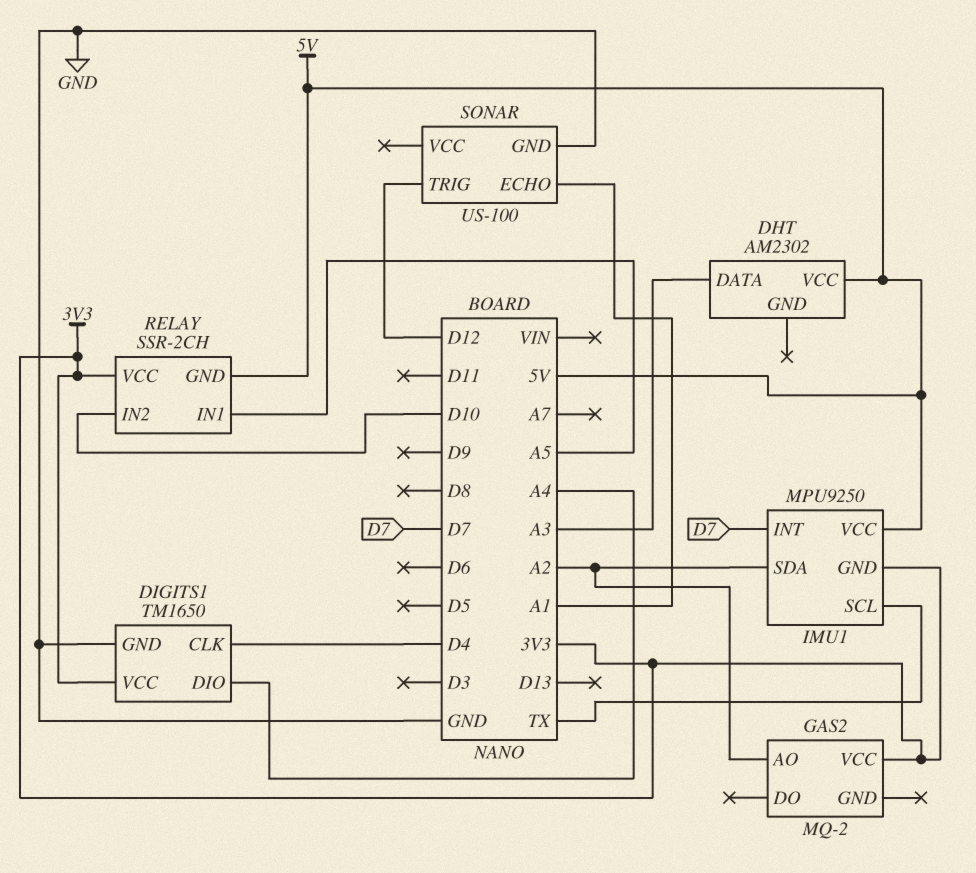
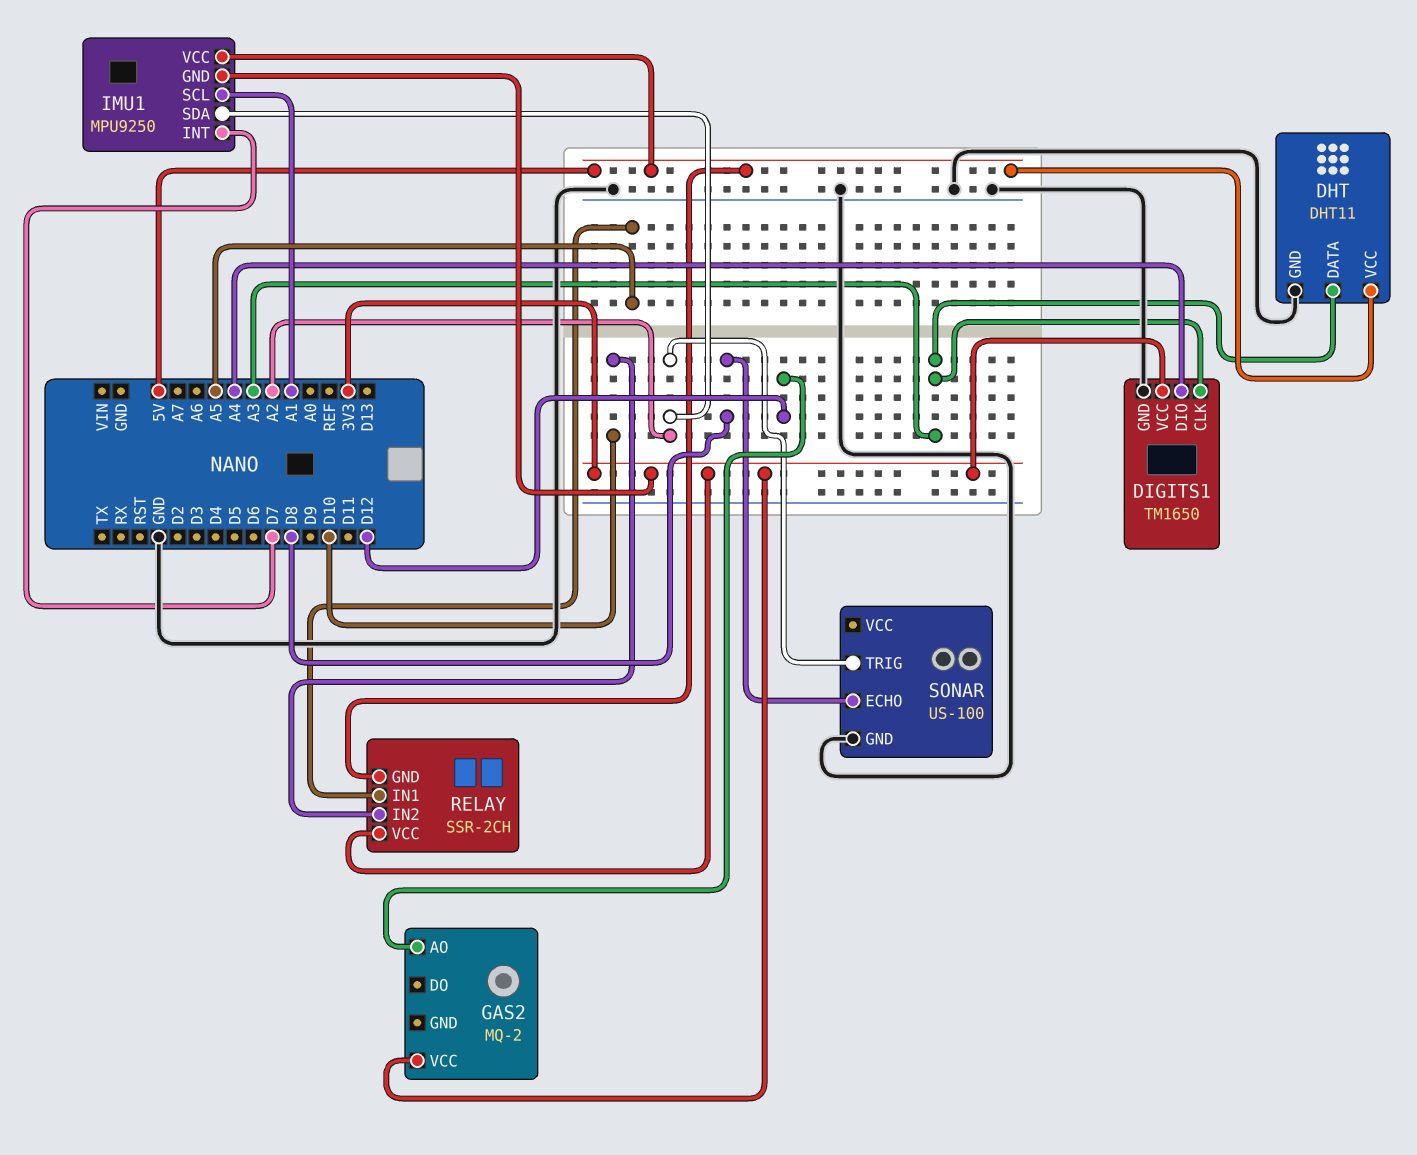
DHT: AM2302 -> DHT11
DHT pin GND: none -> GND
DIGITS1 pin CLK: D4 -> A3
GAS2 pin AO: A2 -> D12
IMU1 pin SCL: TX -> A1
SONAR pin ECHO: A1 -> D8
SONAR pin TRIG: D12 -> A2

